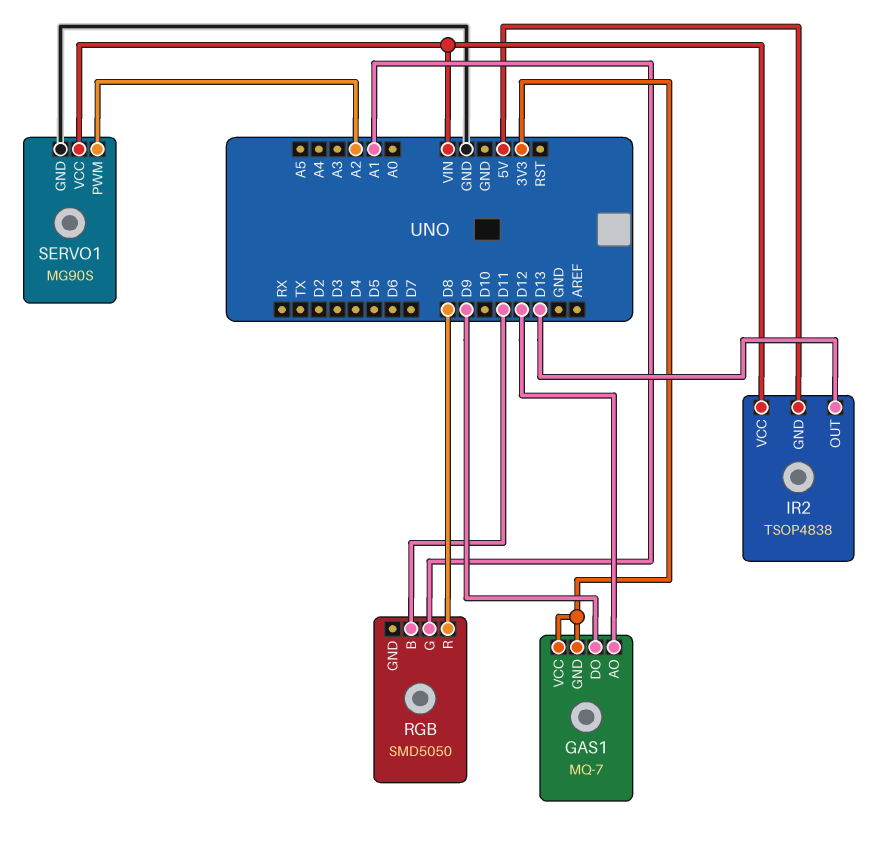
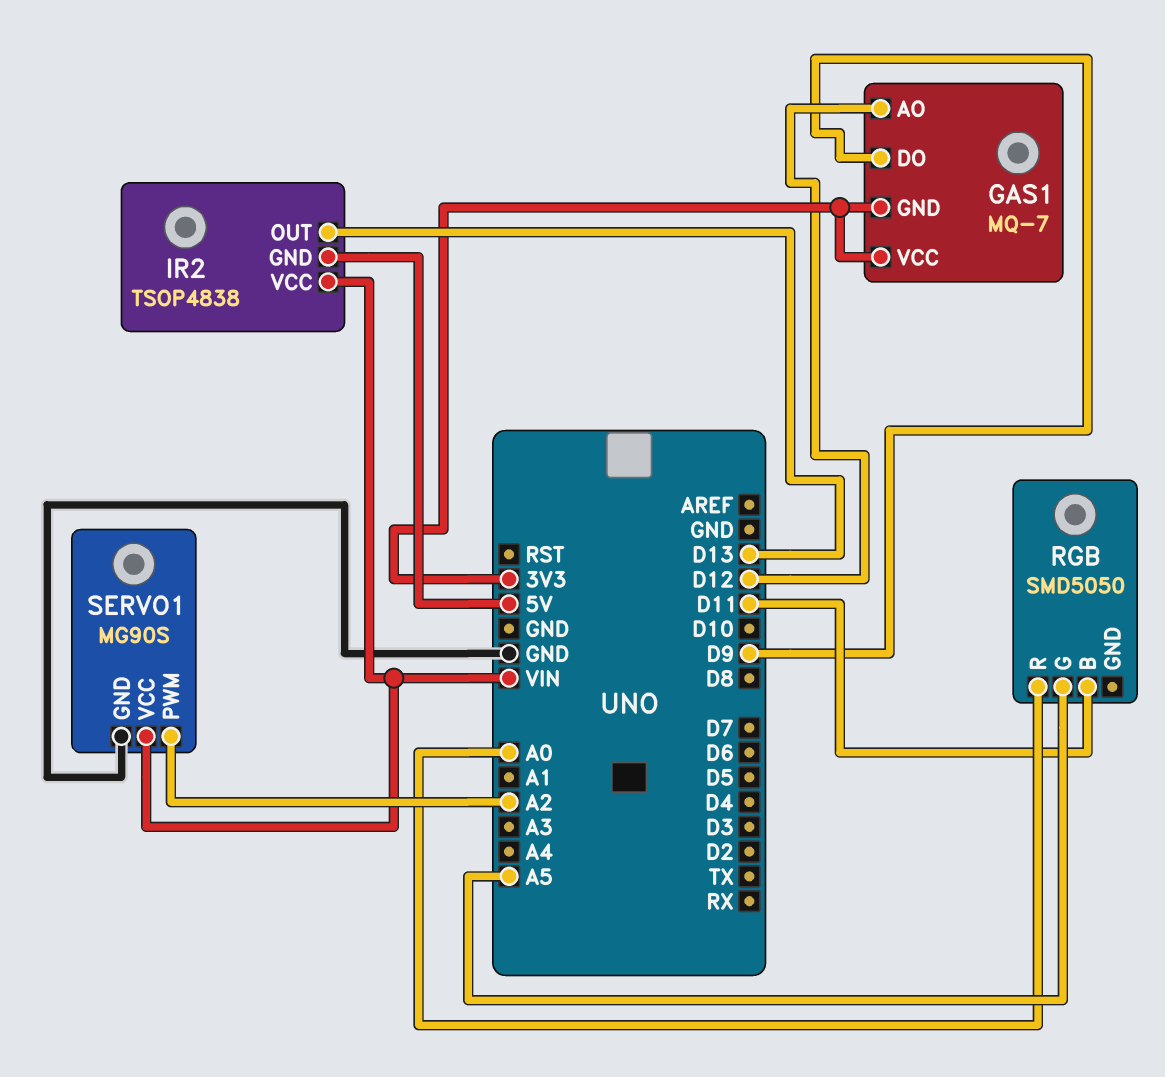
RGB pin G: A1 -> A5
RGB pin R: D8 -> A0

